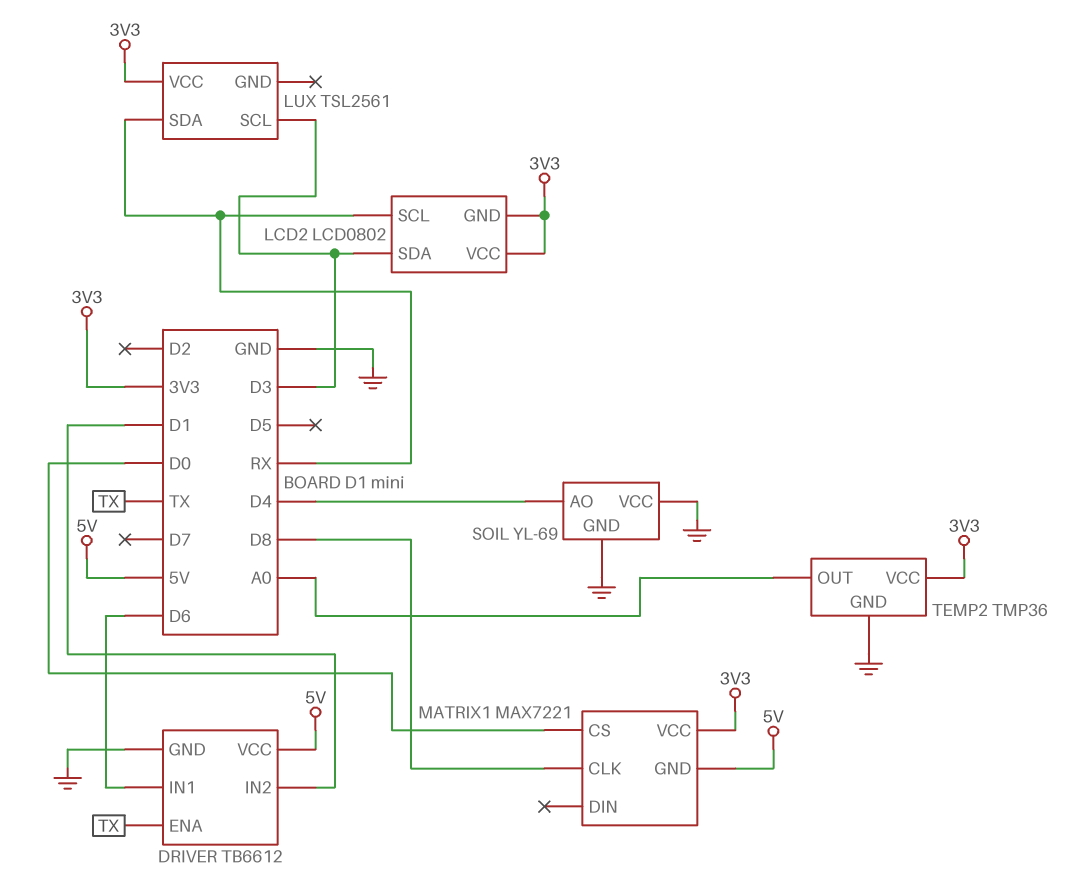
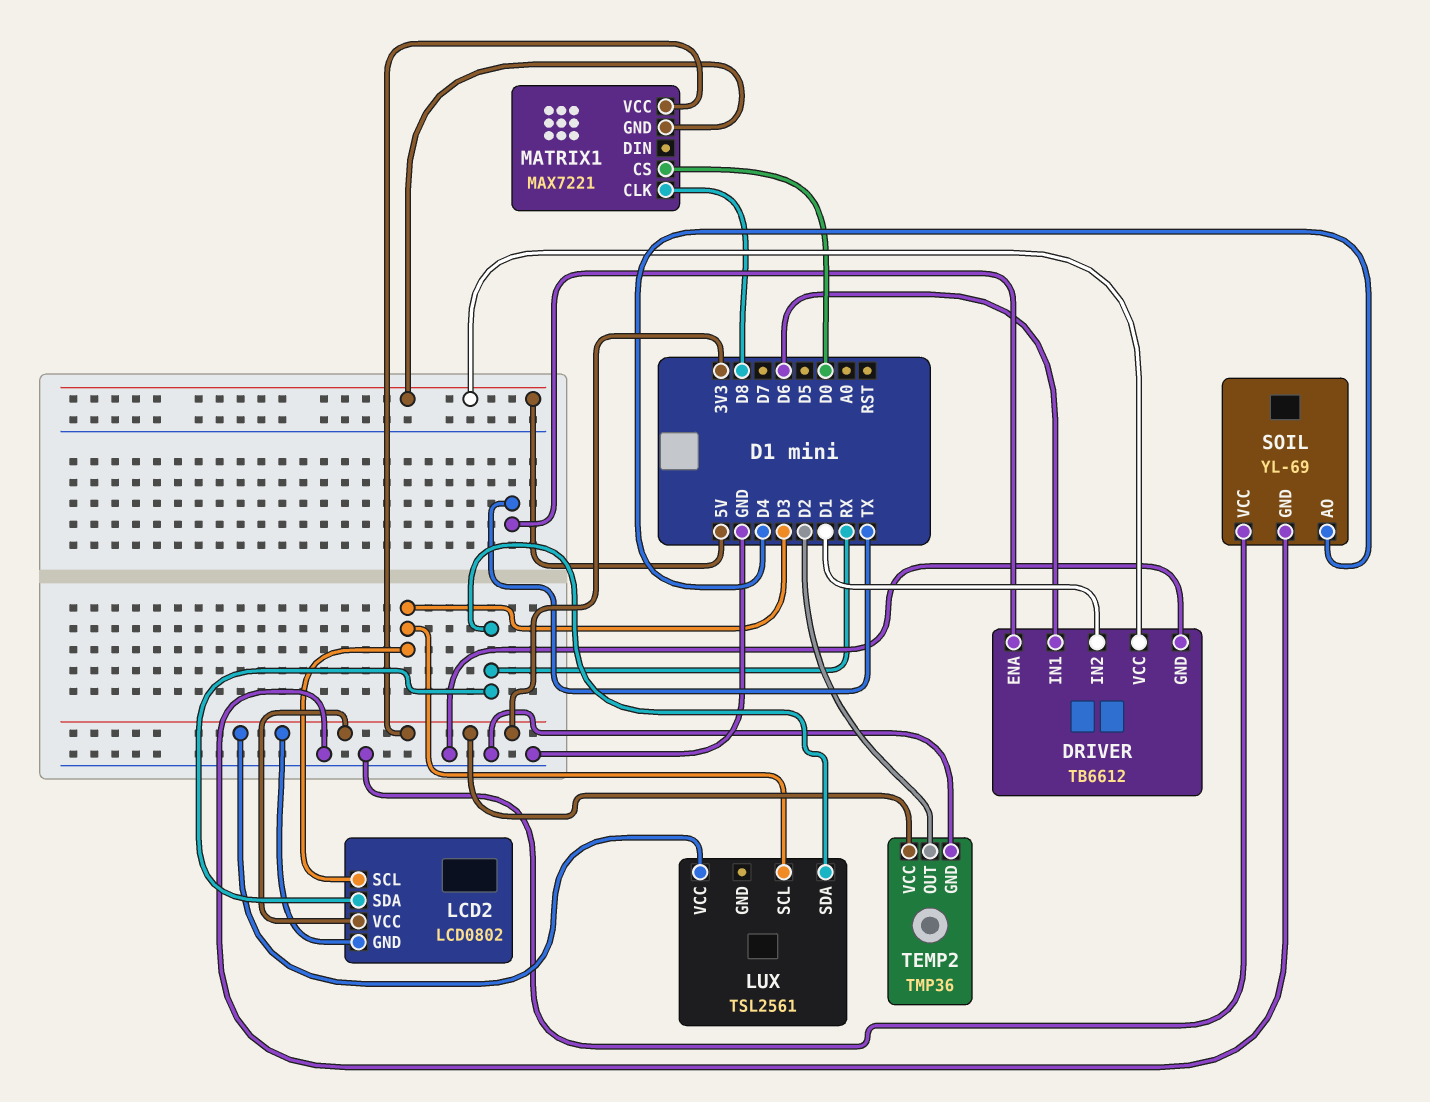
LCD2 pin SCL: RX -> D3
LCD2 pin SDA: D3 -> RX
TEMP2 pin OUT: A0 -> D2

